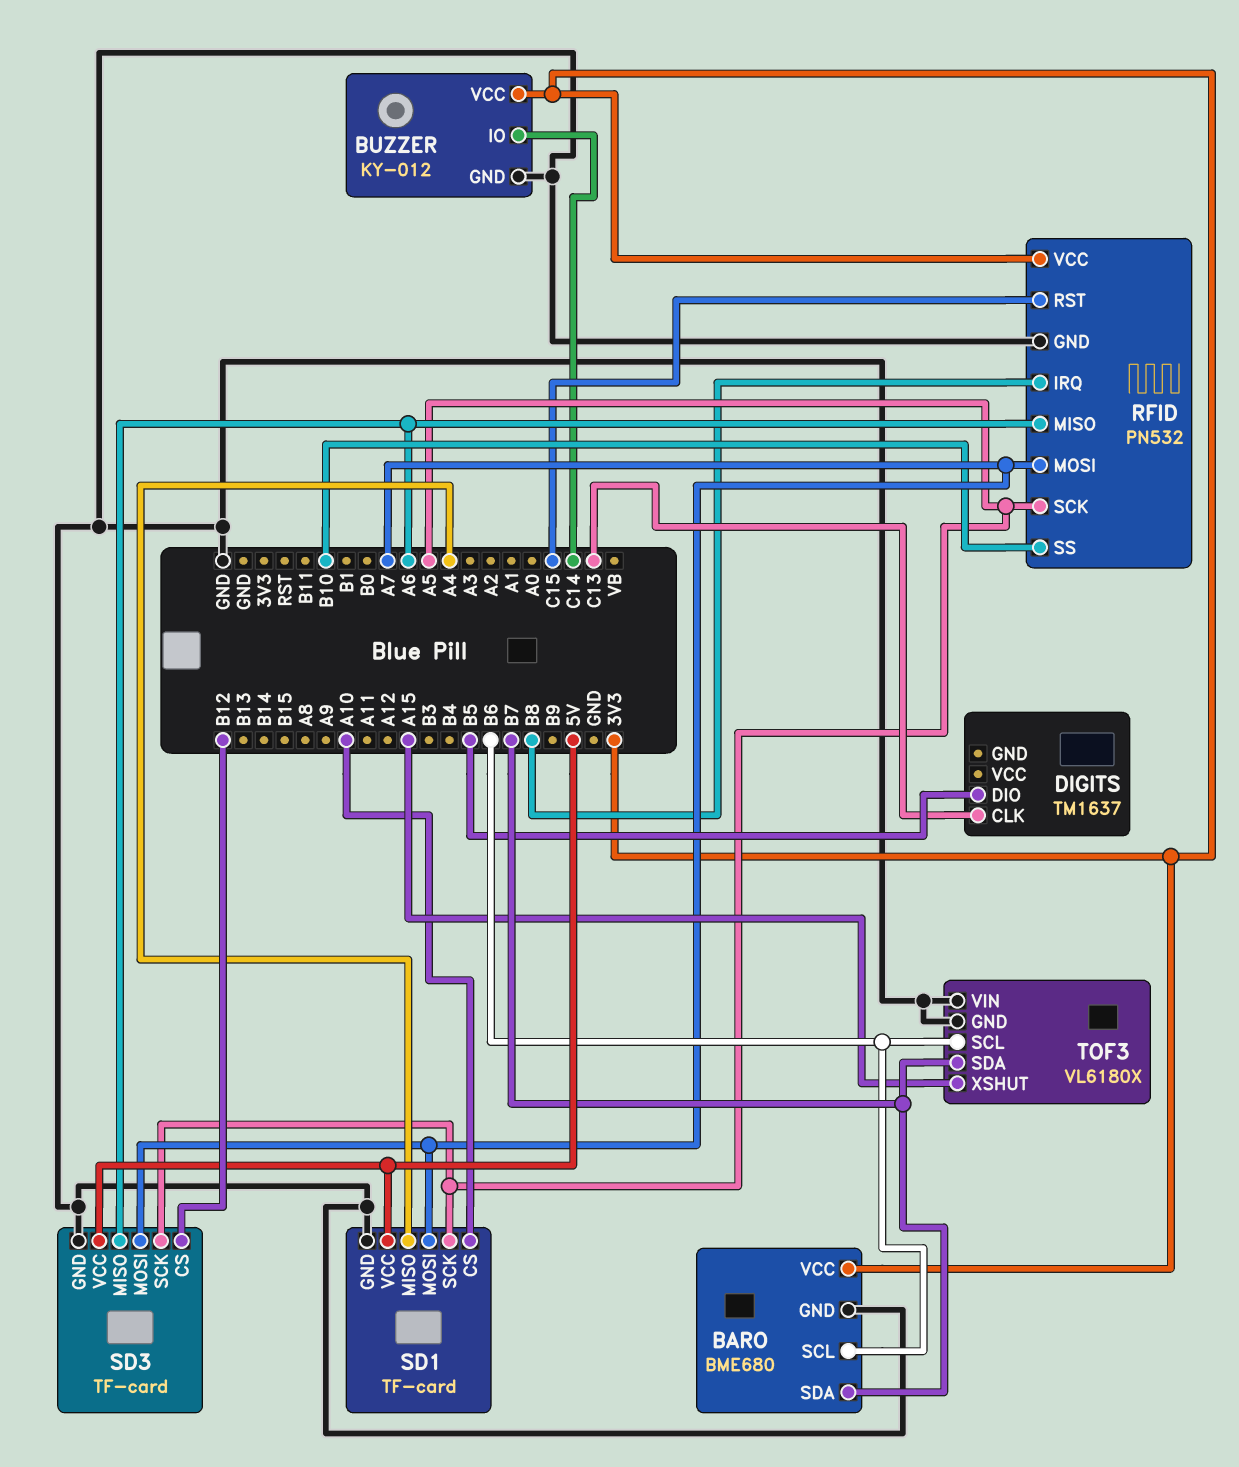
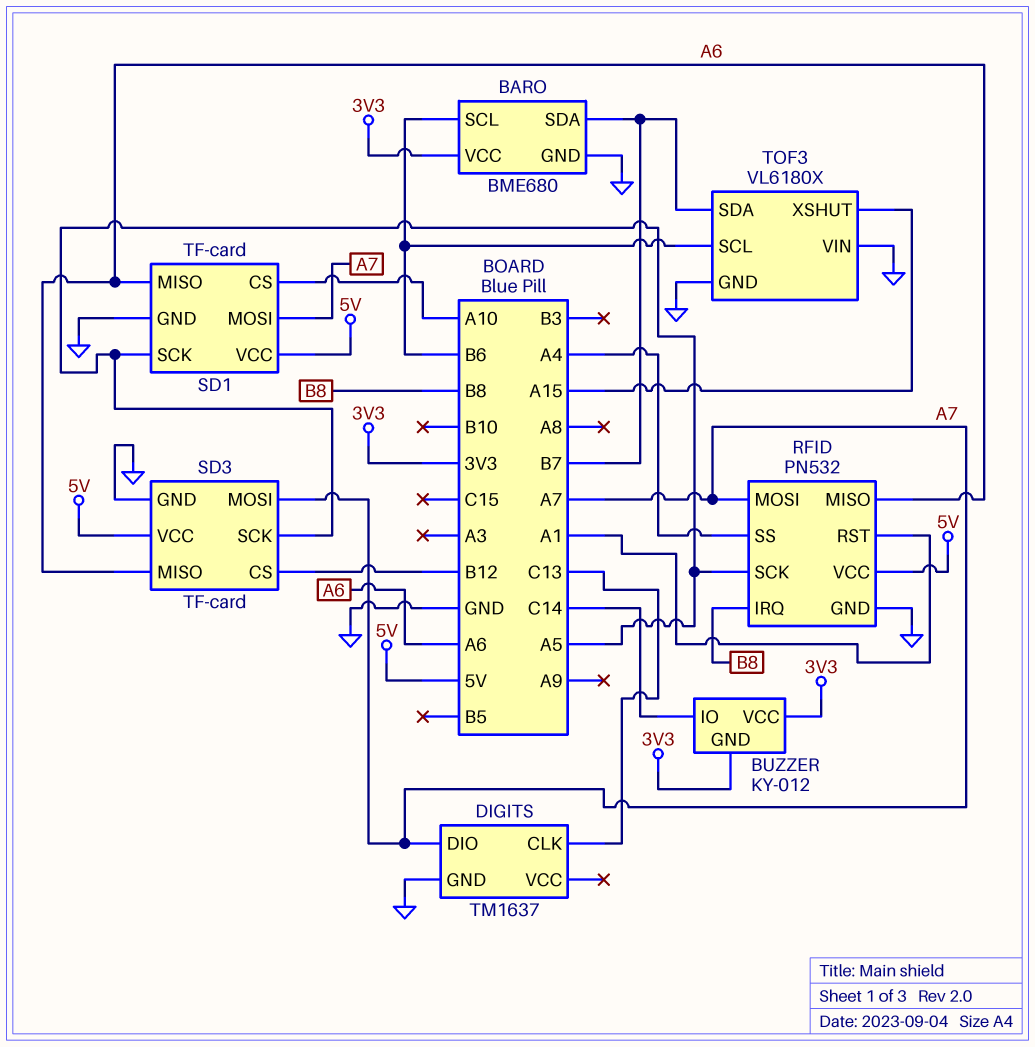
BUZZER pin GND: GND -> 3V3
DIGITS pin DIO: B5 -> A7
DIGITS pin GND: none -> GND
RFID pin RST: C15 -> A1
RFID pin SS: B10 -> A4
RFID pin VCC: 3V3 -> 5V
SD1 pin MISO: A4 -> A6

